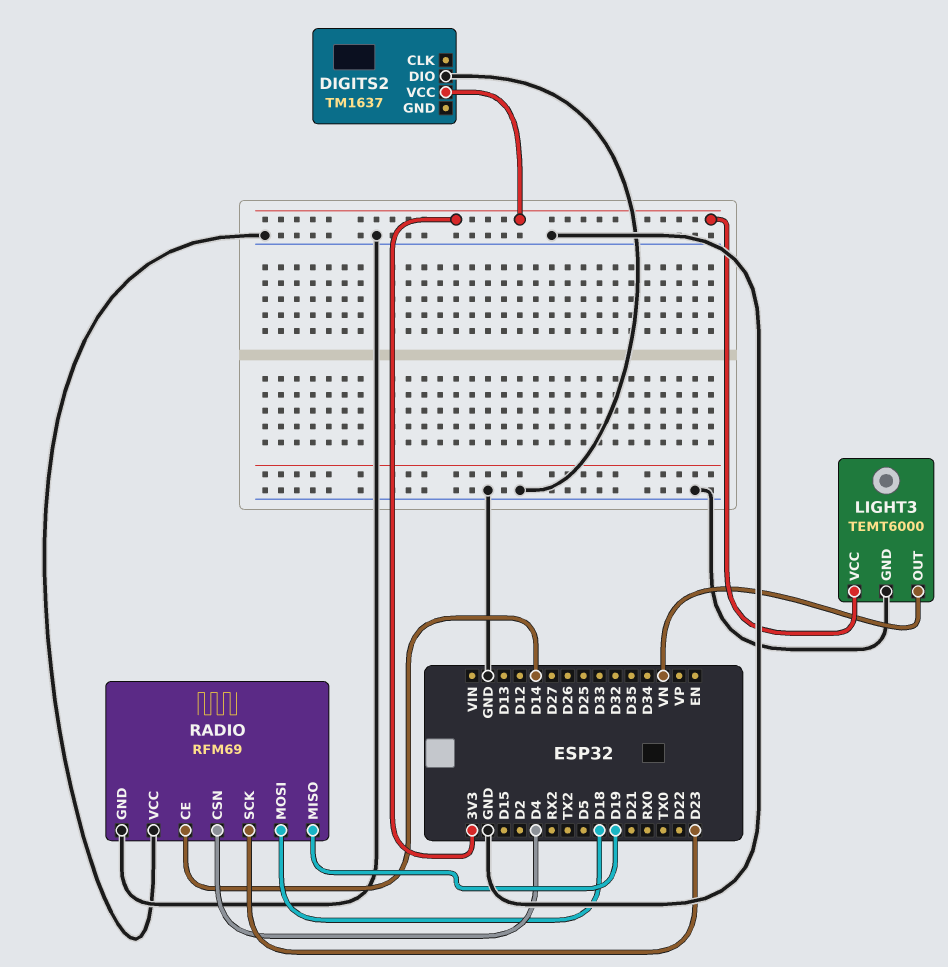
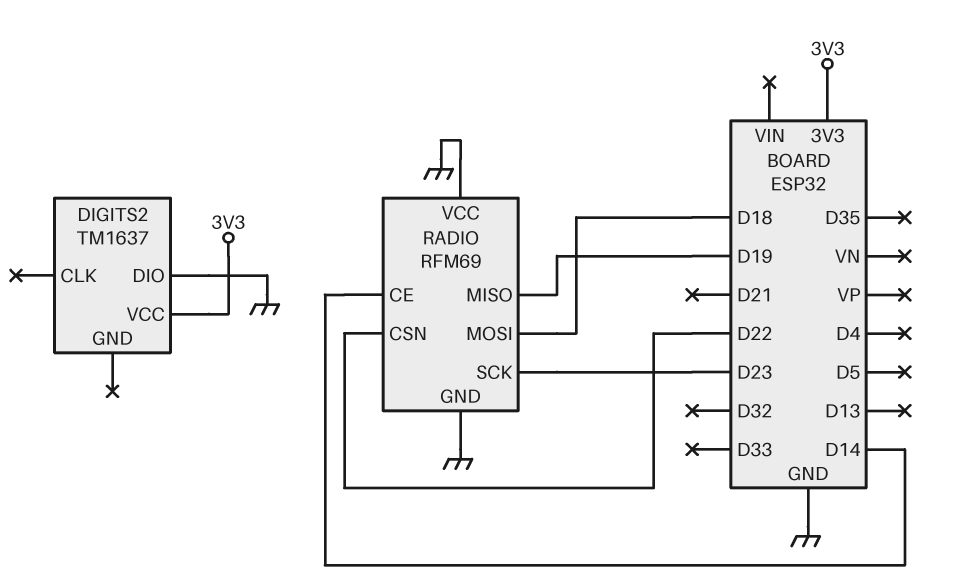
LIGHT3: TEMT6000 -> none
LIGHT3 pin GND: GND -> none
LIGHT3 pin OUT: VN -> none
LIGHT3 pin VCC: 3V3 -> none
RADIO pin CSN: D4 -> D22

